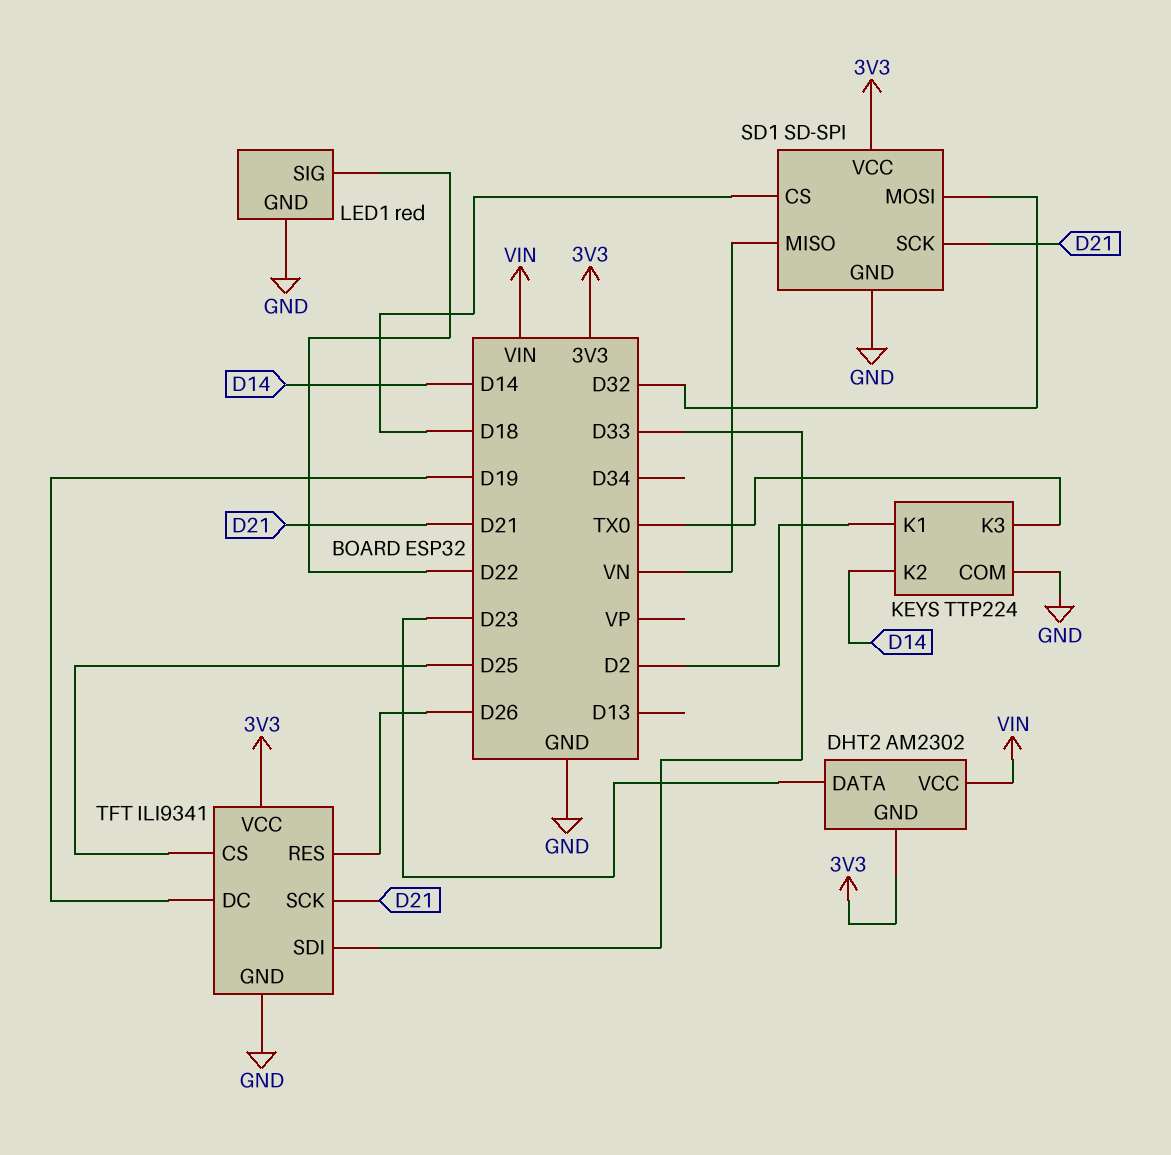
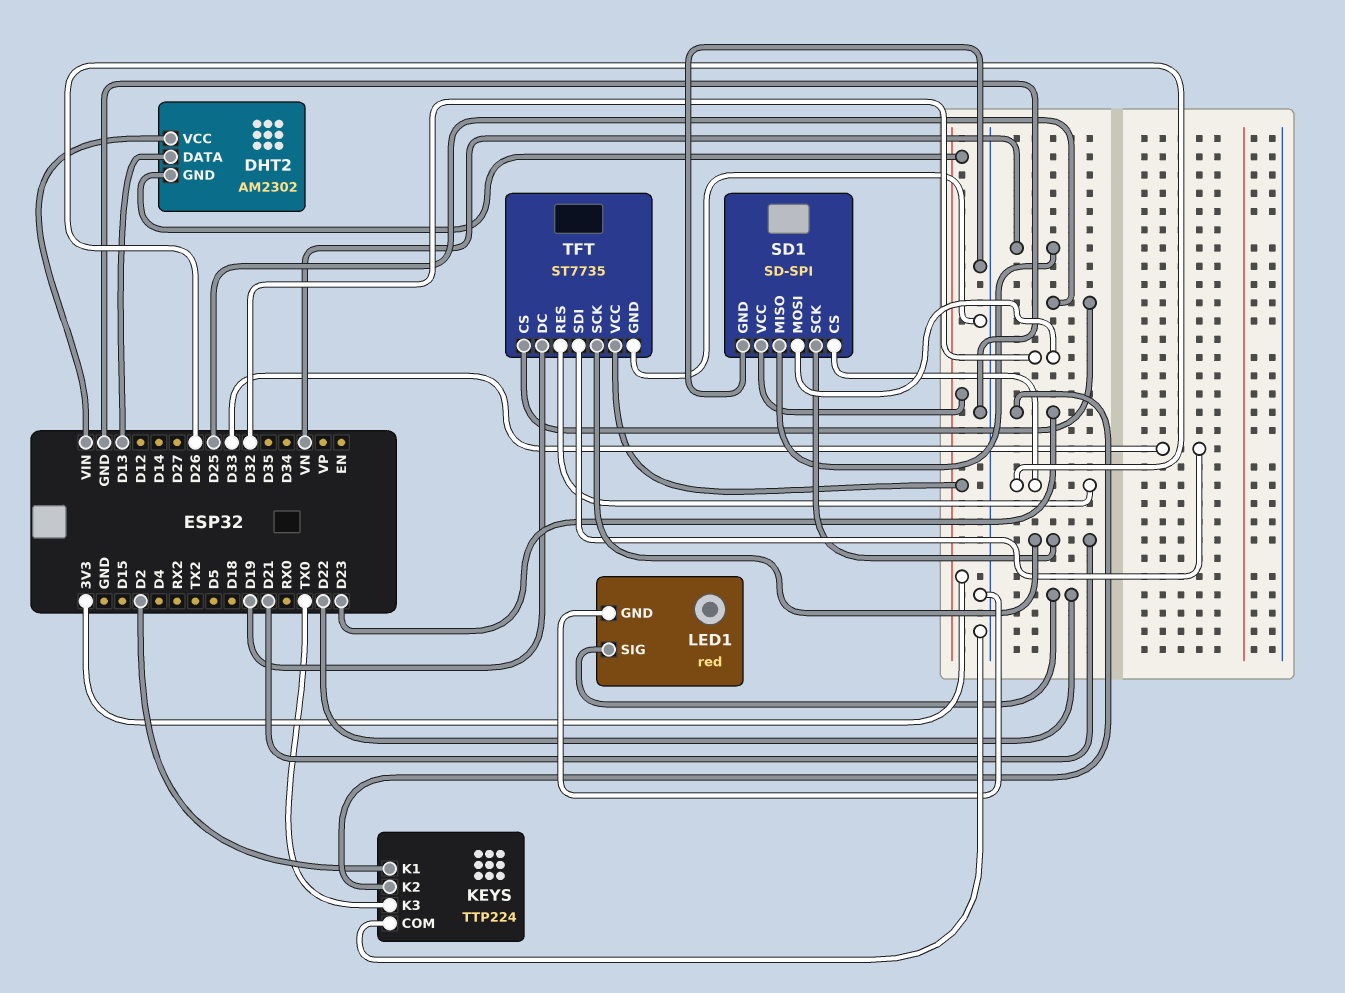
DHT2 pin DATA: D23 -> D13
KEYS pin K2: D14 -> D23
SD1 pin CS: D18 -> D26
TFT: ILI9341 -> ST7735

